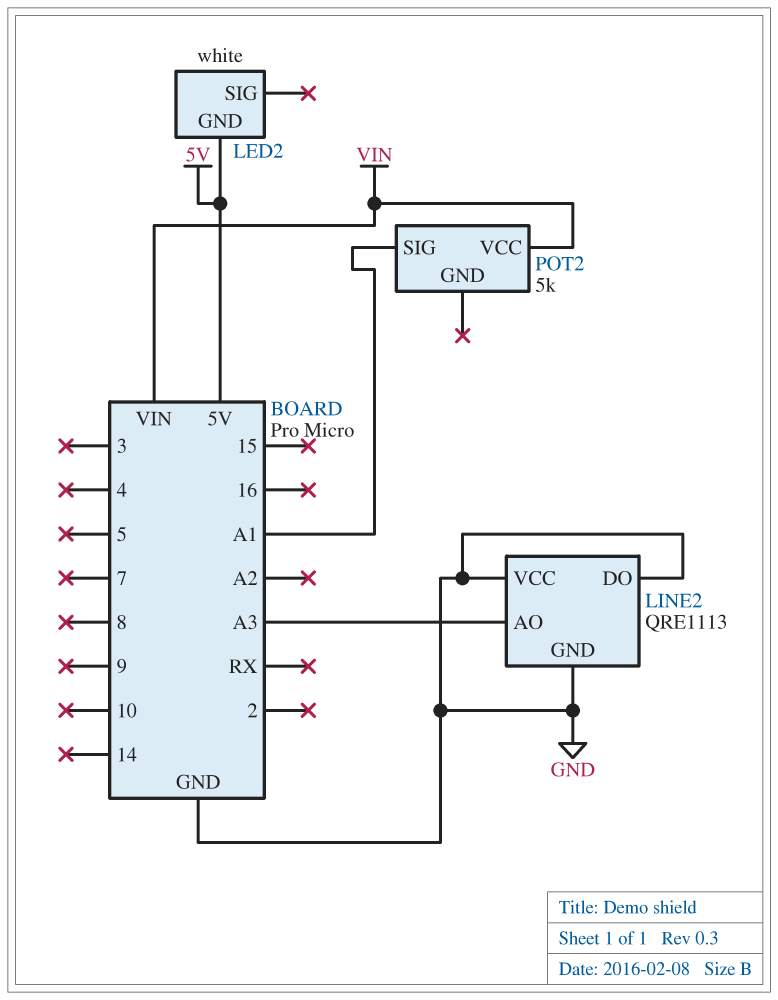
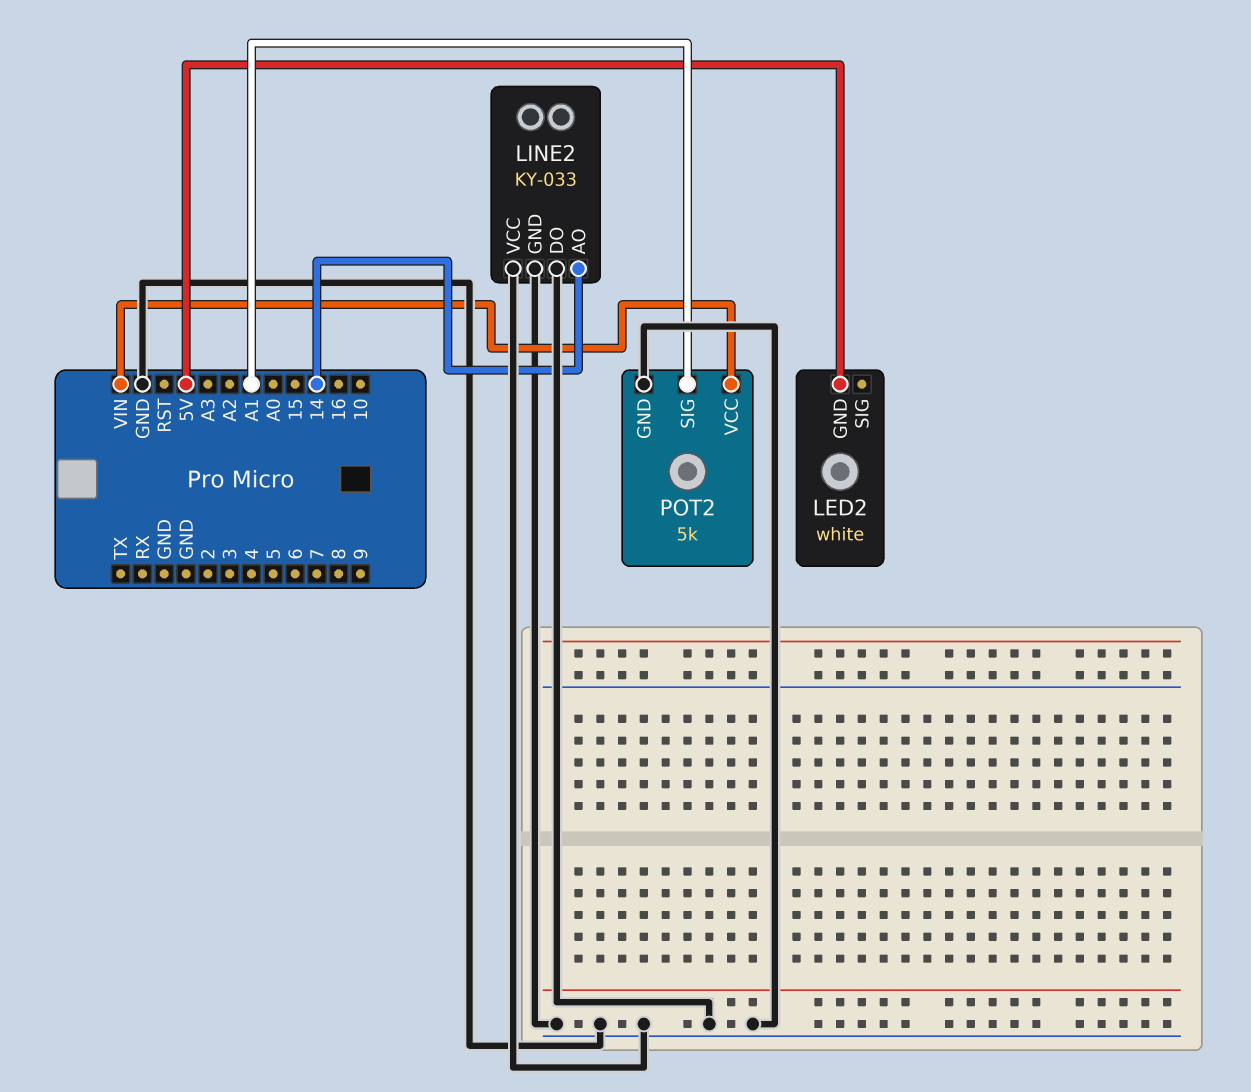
LINE2: QRE1113 -> KY-033
LINE2 pin AO: A3 -> 14
POT2 pin GND: none -> GND

